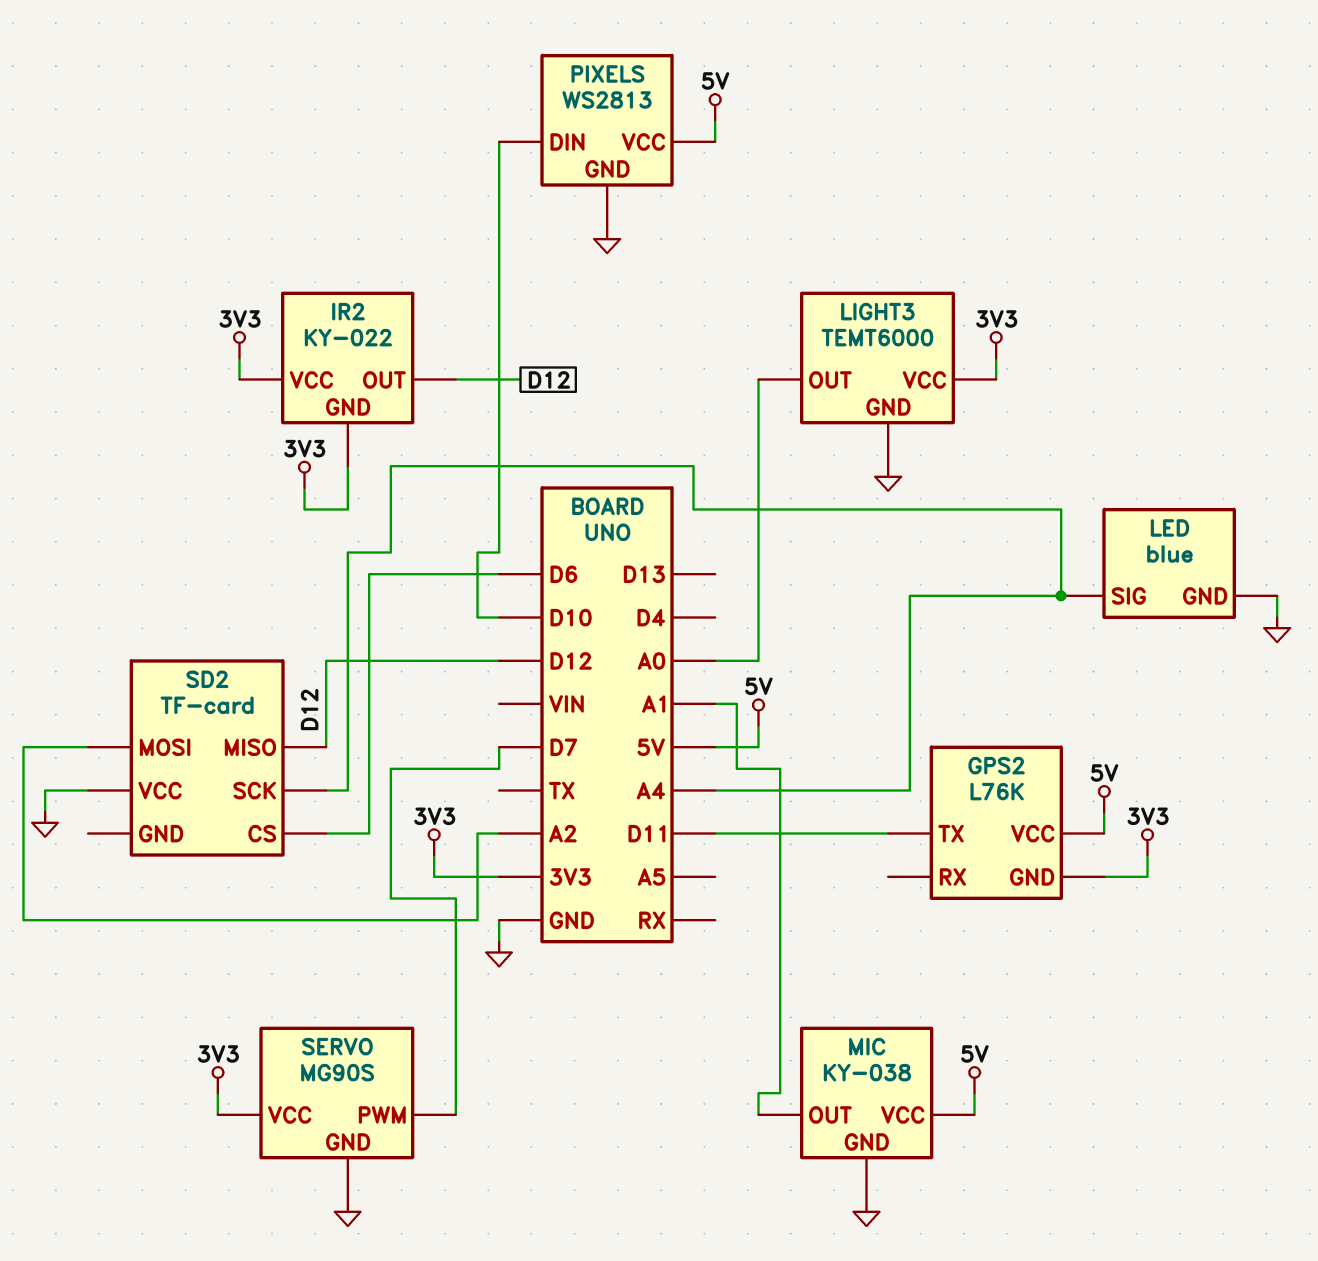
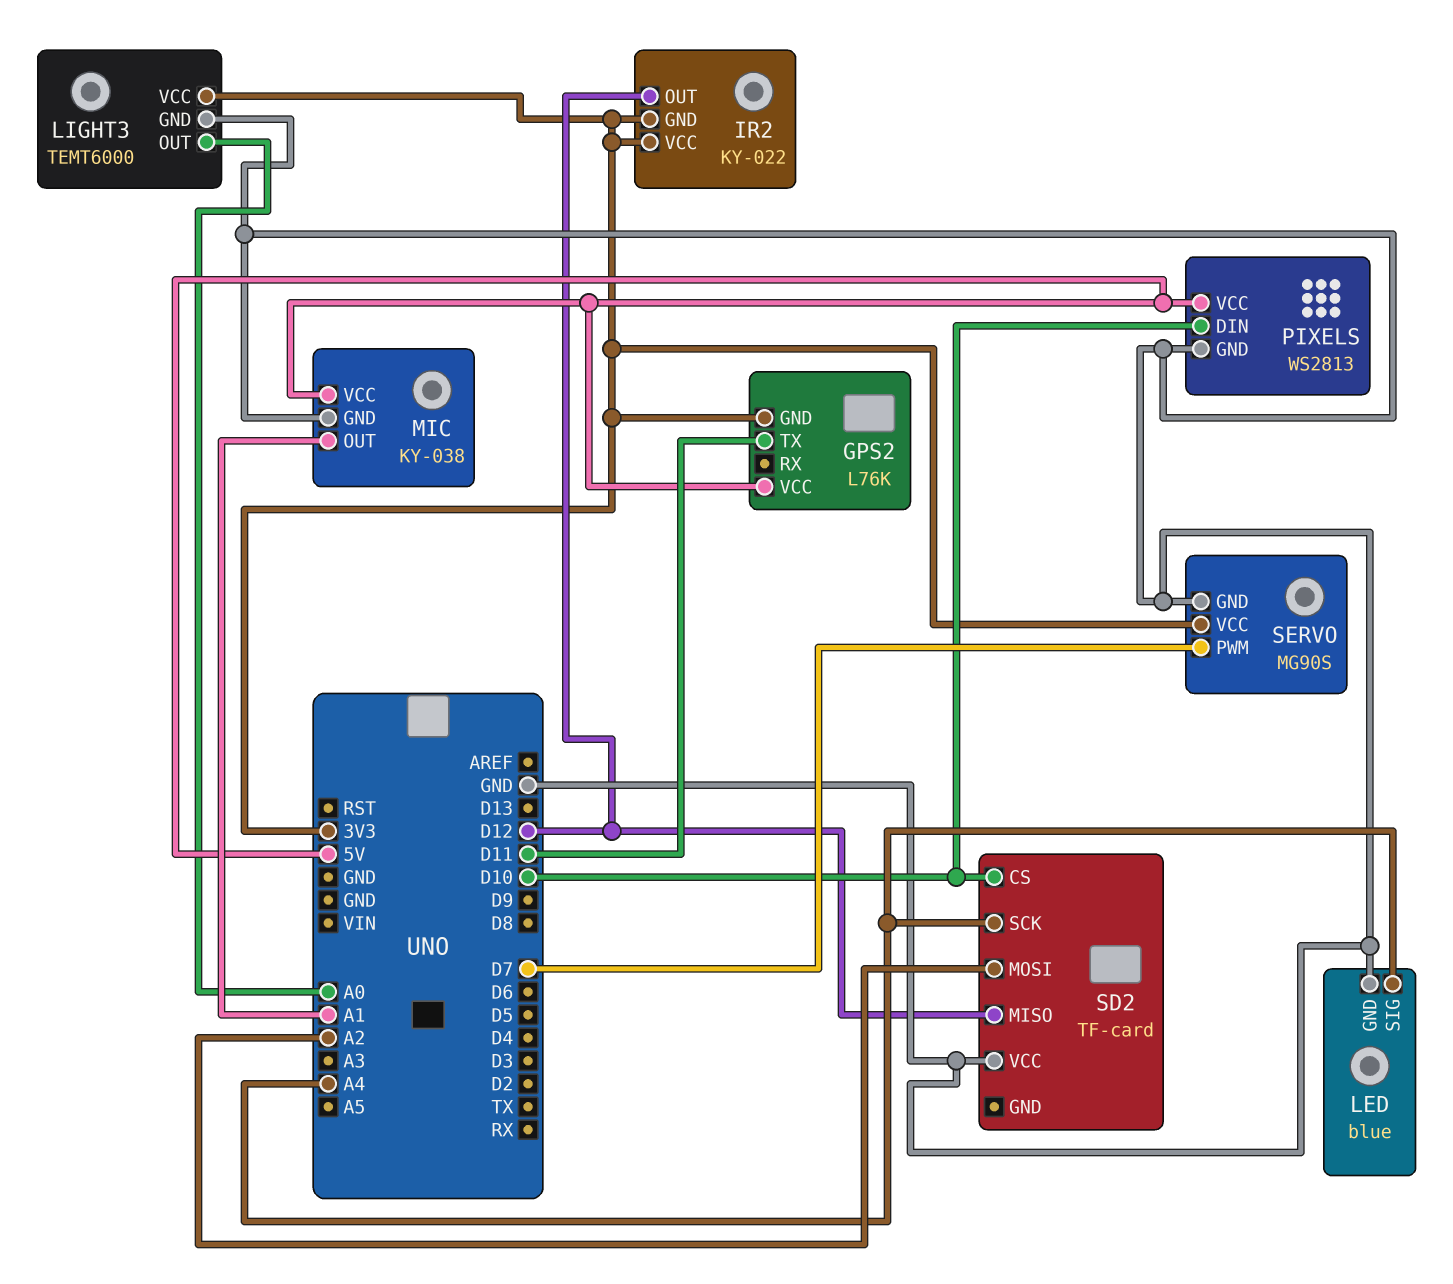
SD2 pin CS: D6 -> D10

